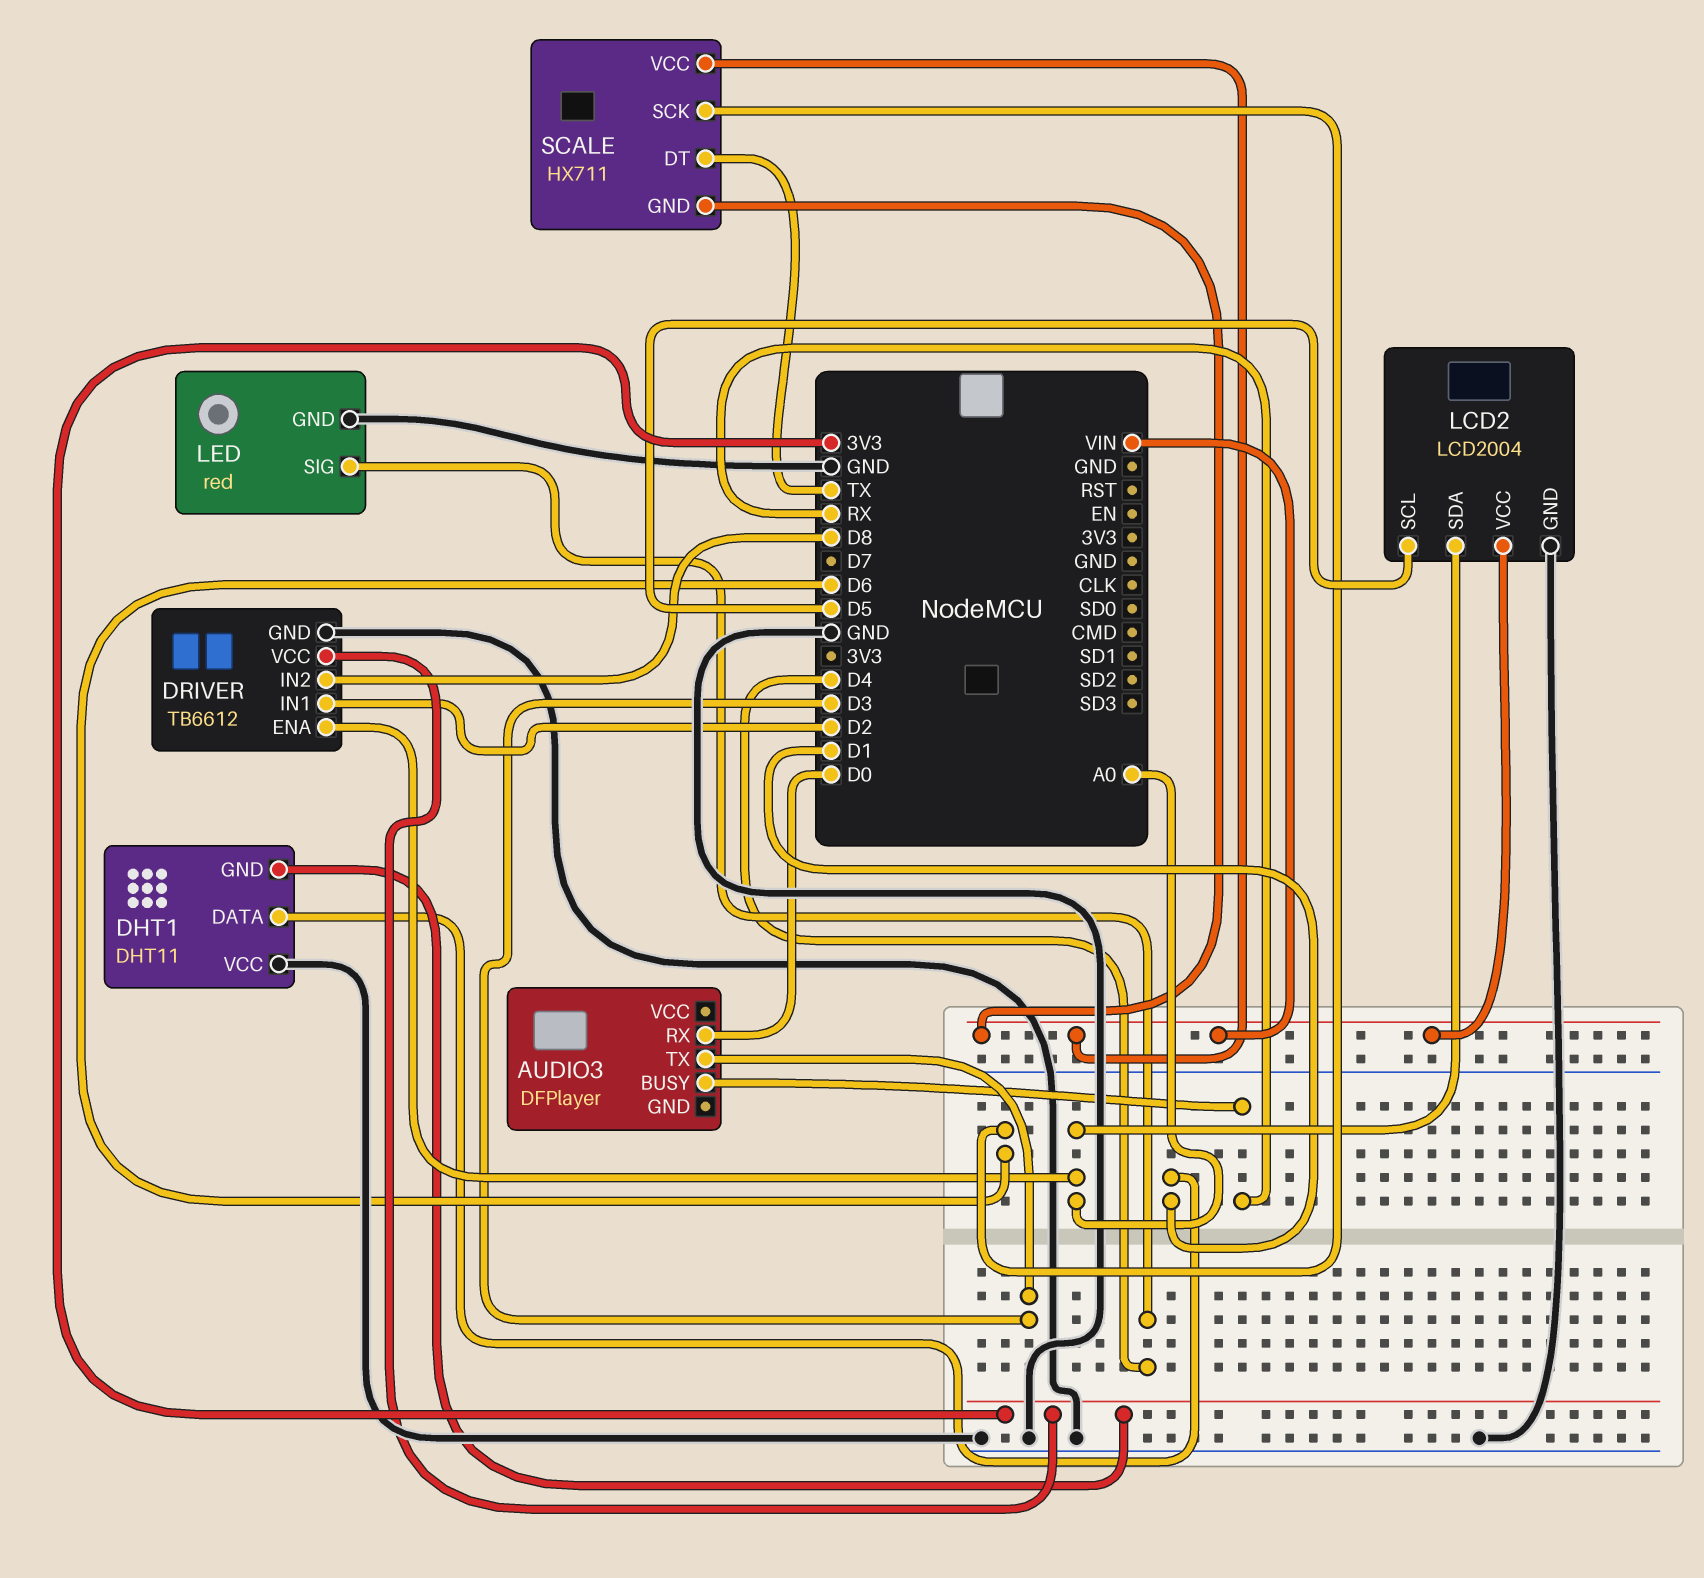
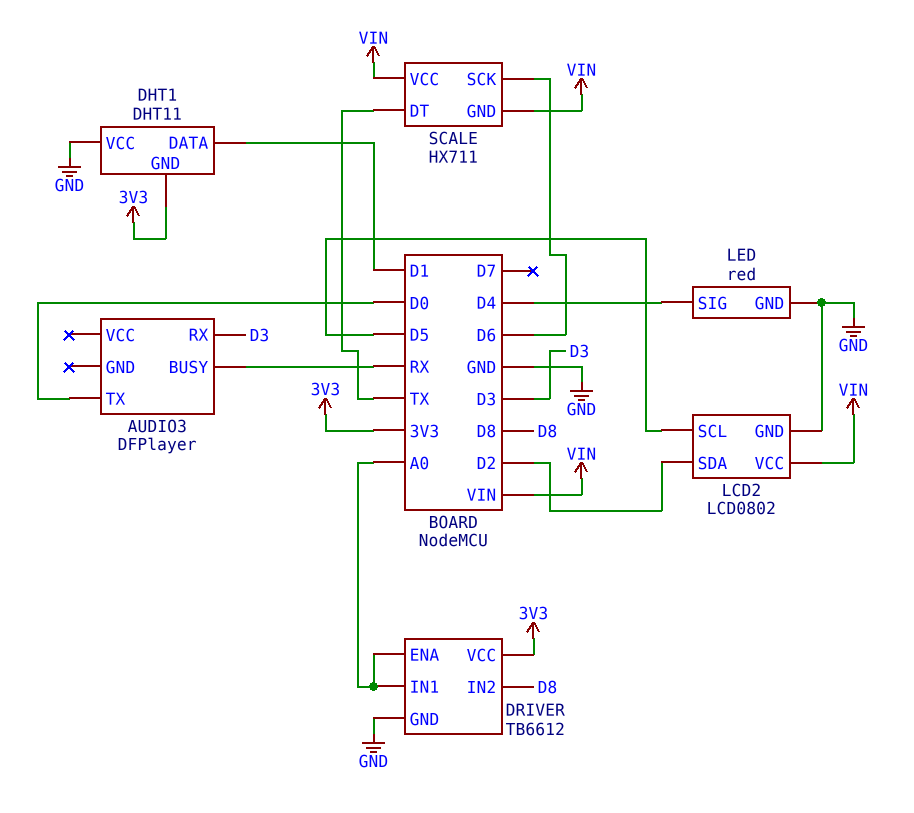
AUDIO3 pin RX: D0 -> D3
AUDIO3 pin TX: D3 -> D0
DRIVER pin IN1: D2 -> A0
LCD2: LCD2004 -> LCD0802
LCD2 pin SDA: A0 -> D2

